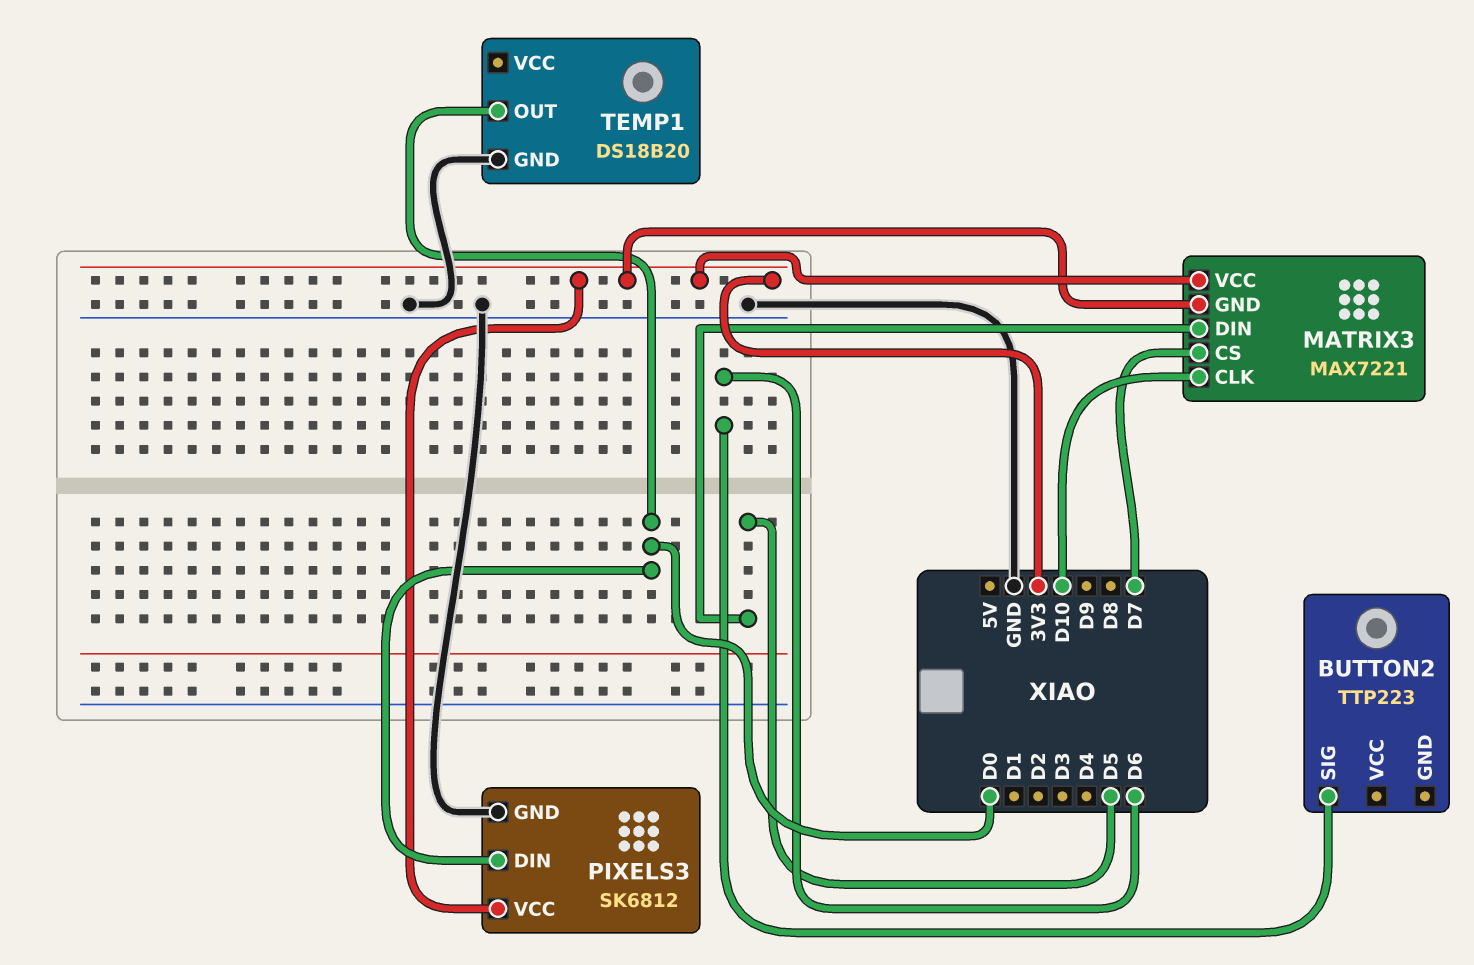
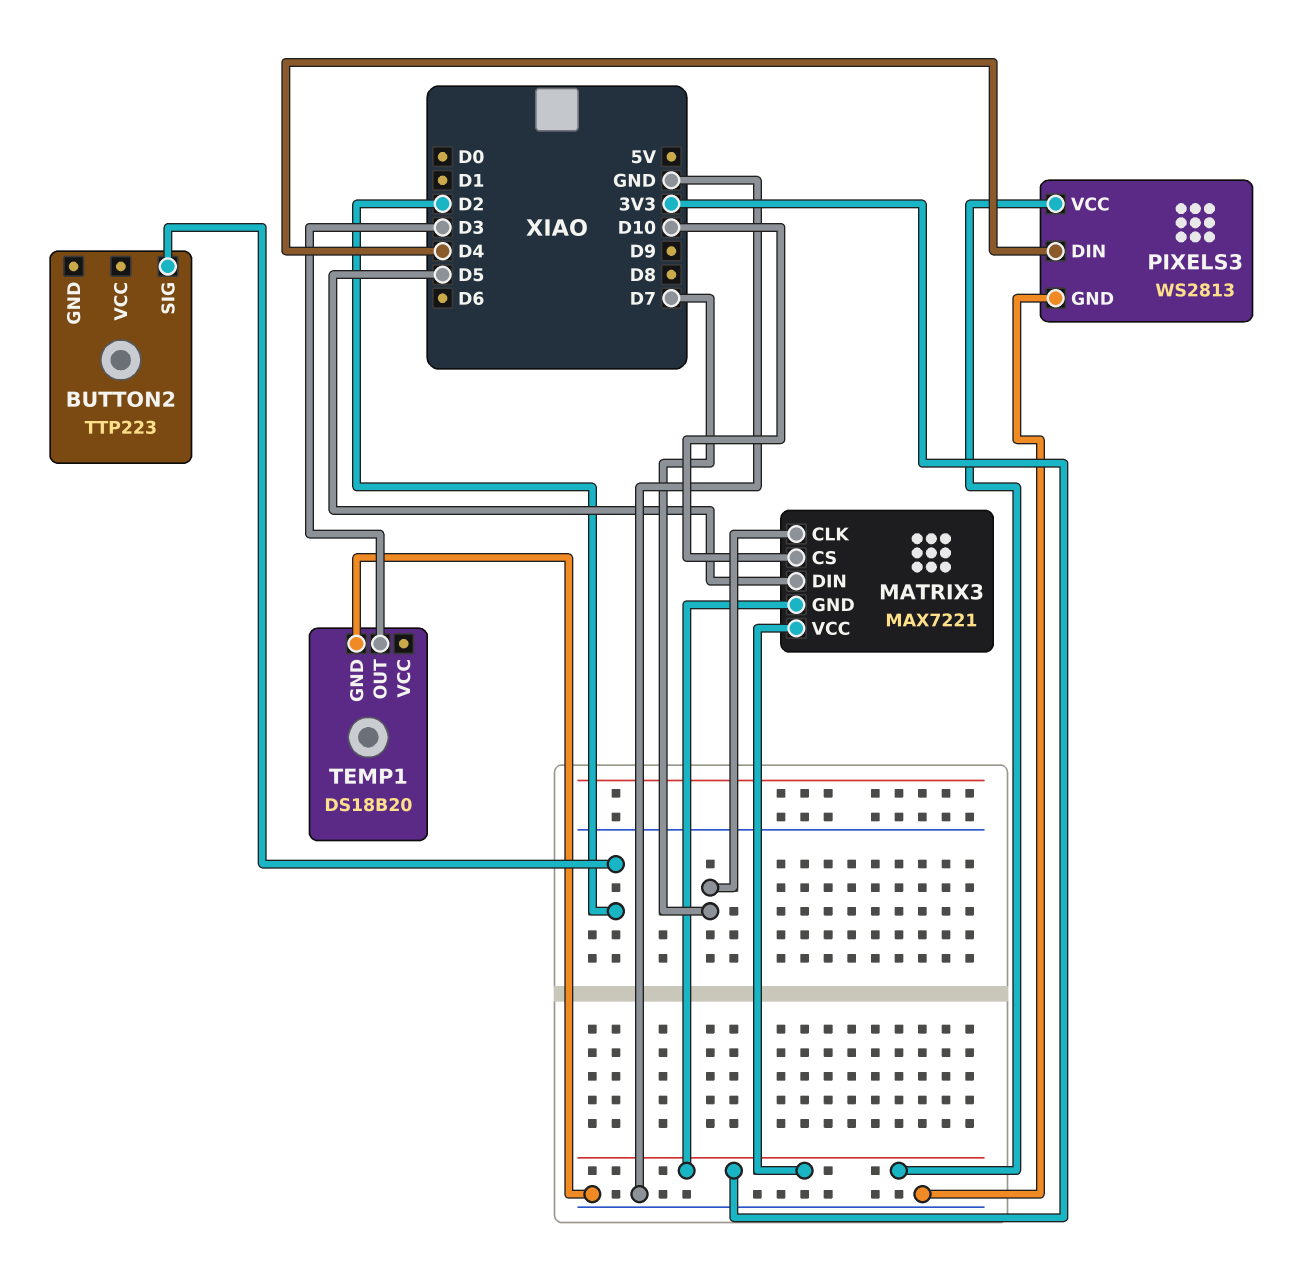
BUTTON2 pin SIG: D6 -> D2
MATRIX3 pin CLK: D10 -> D7
MATRIX3 pin CS: D7 -> D10
PIXELS3: SK6812 -> WS2813
PIXELS3 pin DIN: D0 -> D4
TEMP1 pin OUT: D0 -> D3

